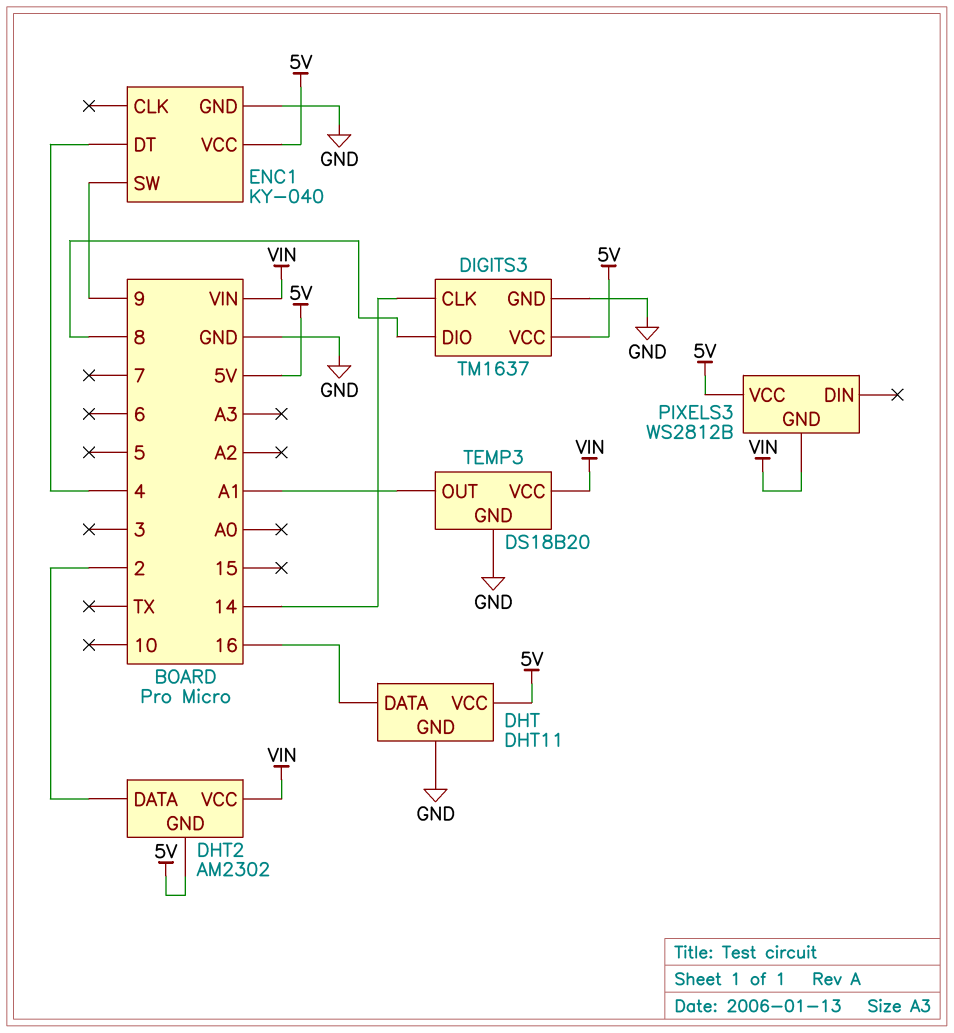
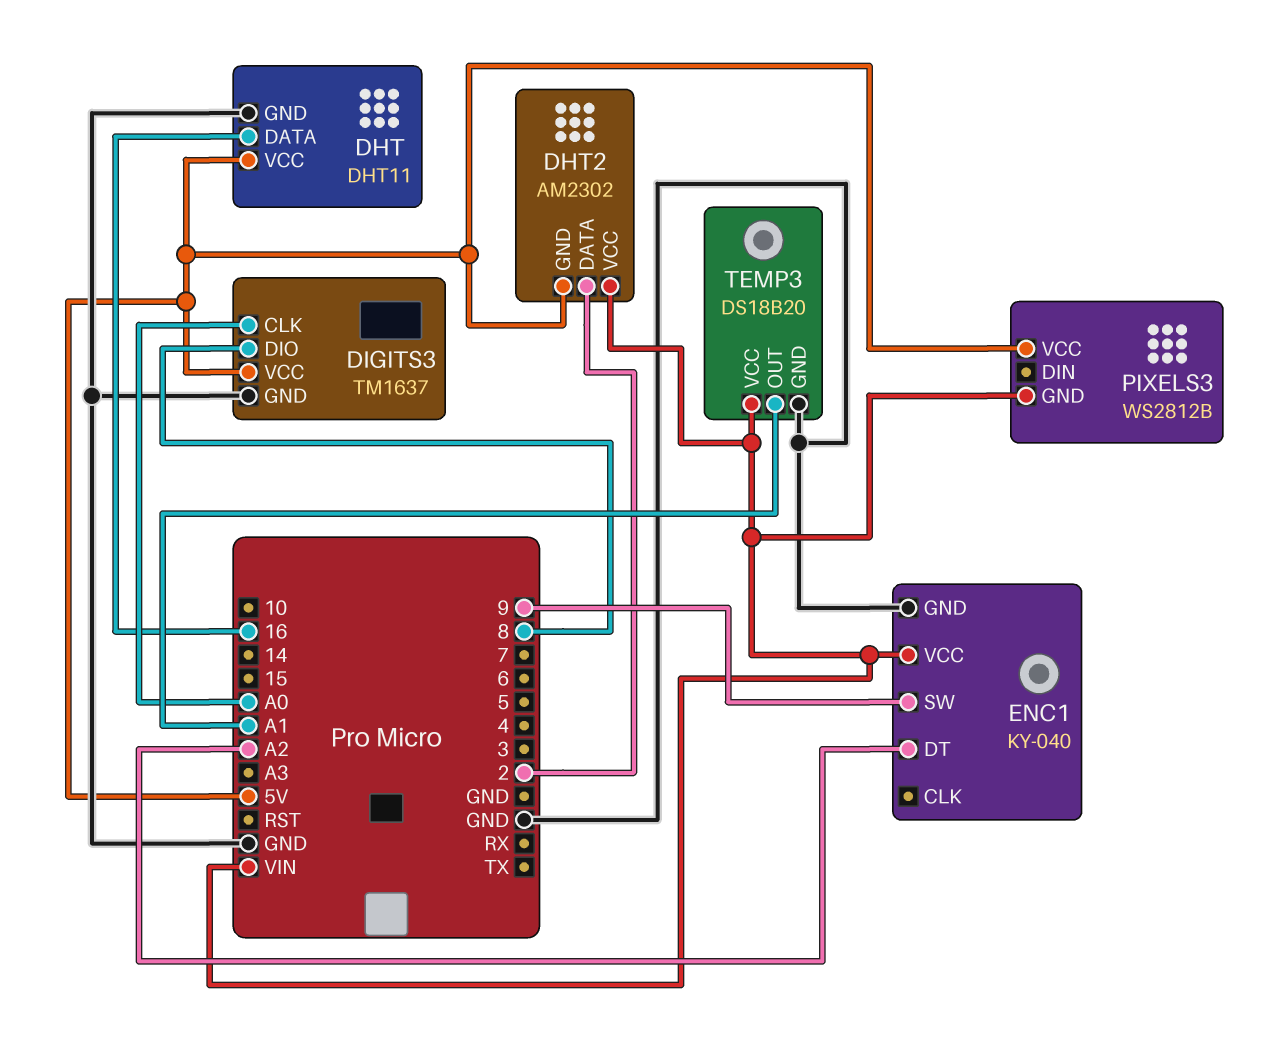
DIGITS3 pin CLK: 14 -> A0
ENC1 pin DT: 4 -> A2
ENC1 pin VCC: 5V -> VIN

